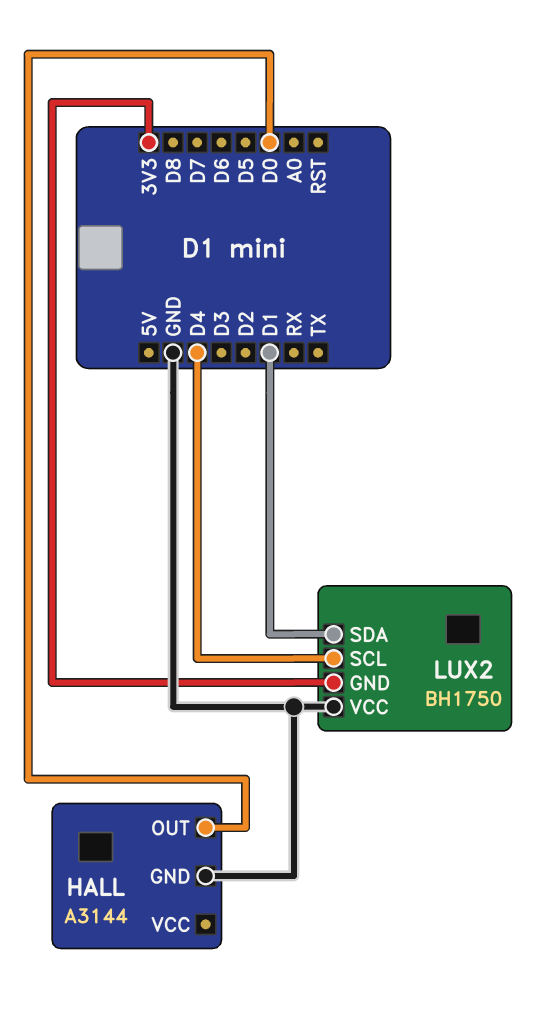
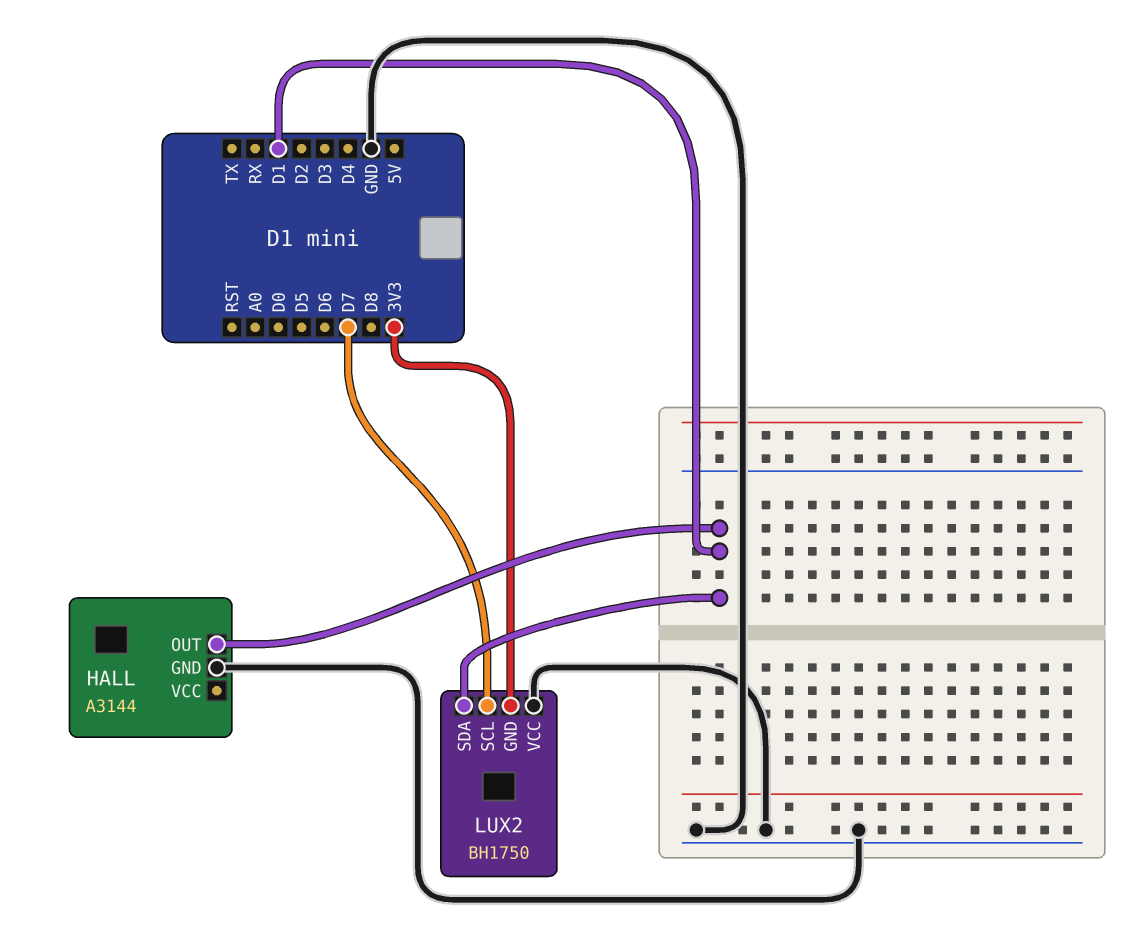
HALL pin OUT: D0 -> D1
LUX2 pin SCL: D4 -> D7

